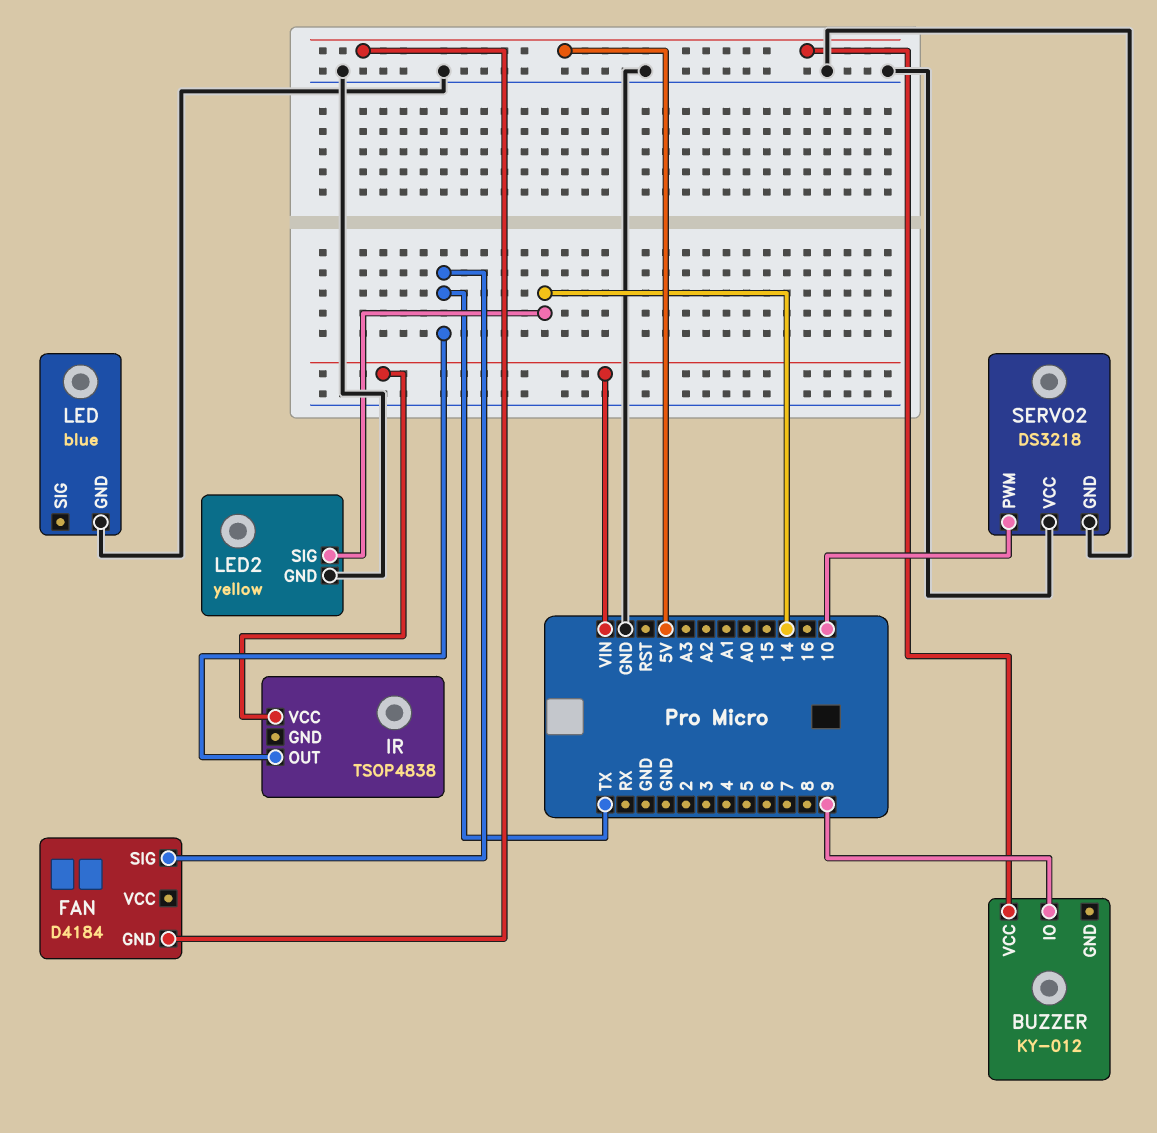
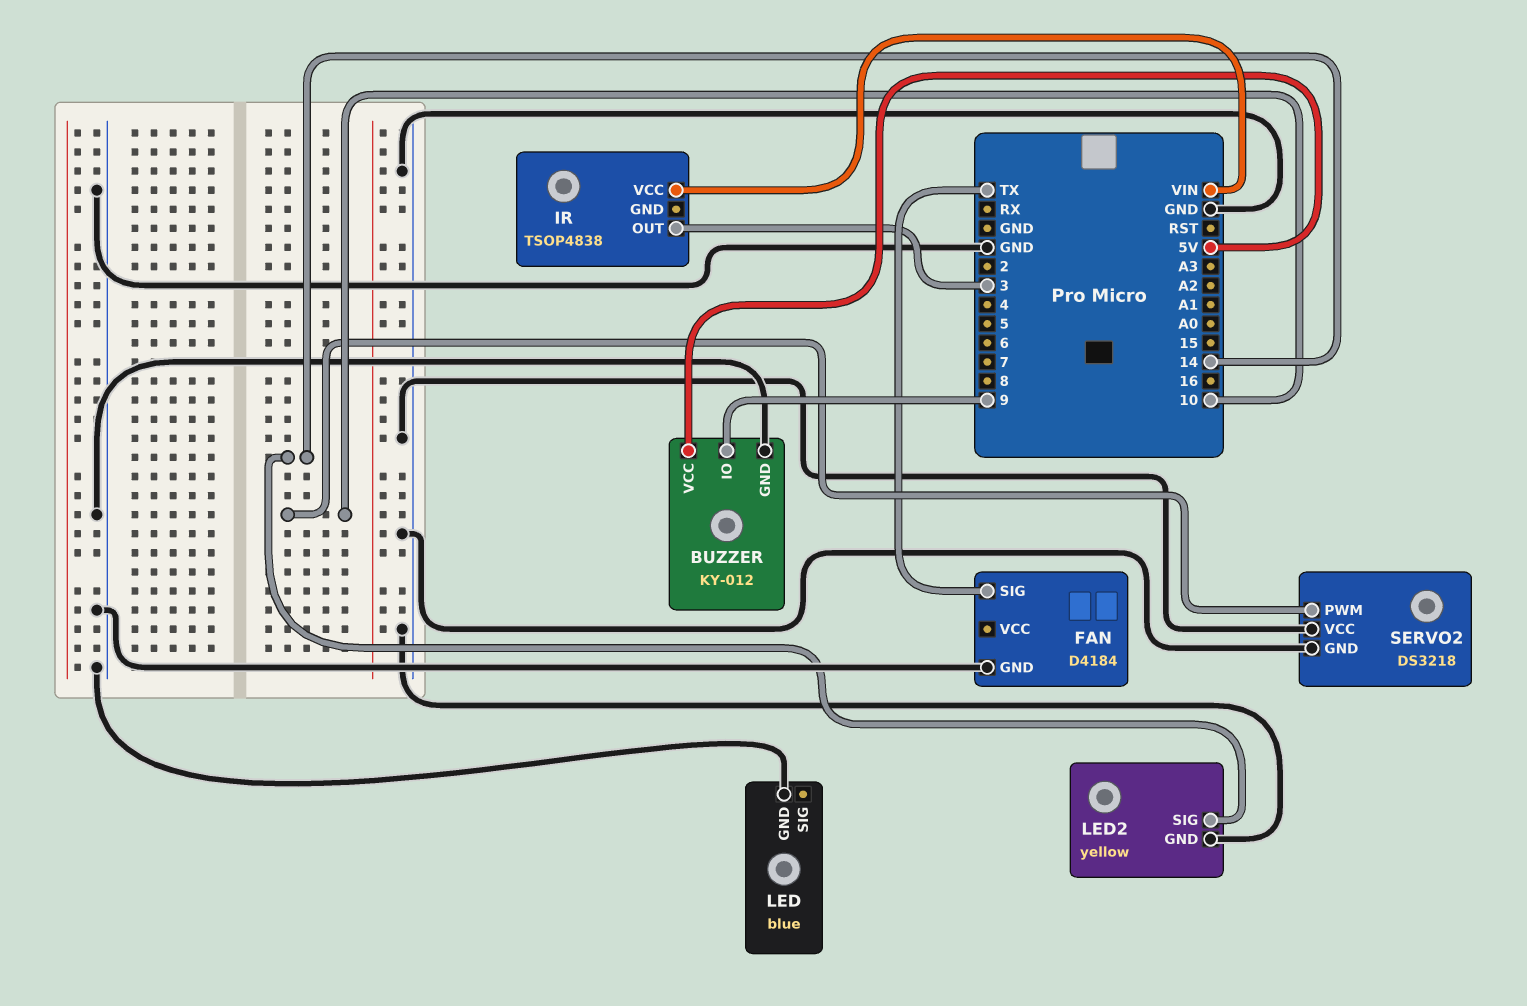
BUZZER pin GND: none -> GND
FAN pin GND: 5V -> GND
IR pin OUT: TX -> 3

